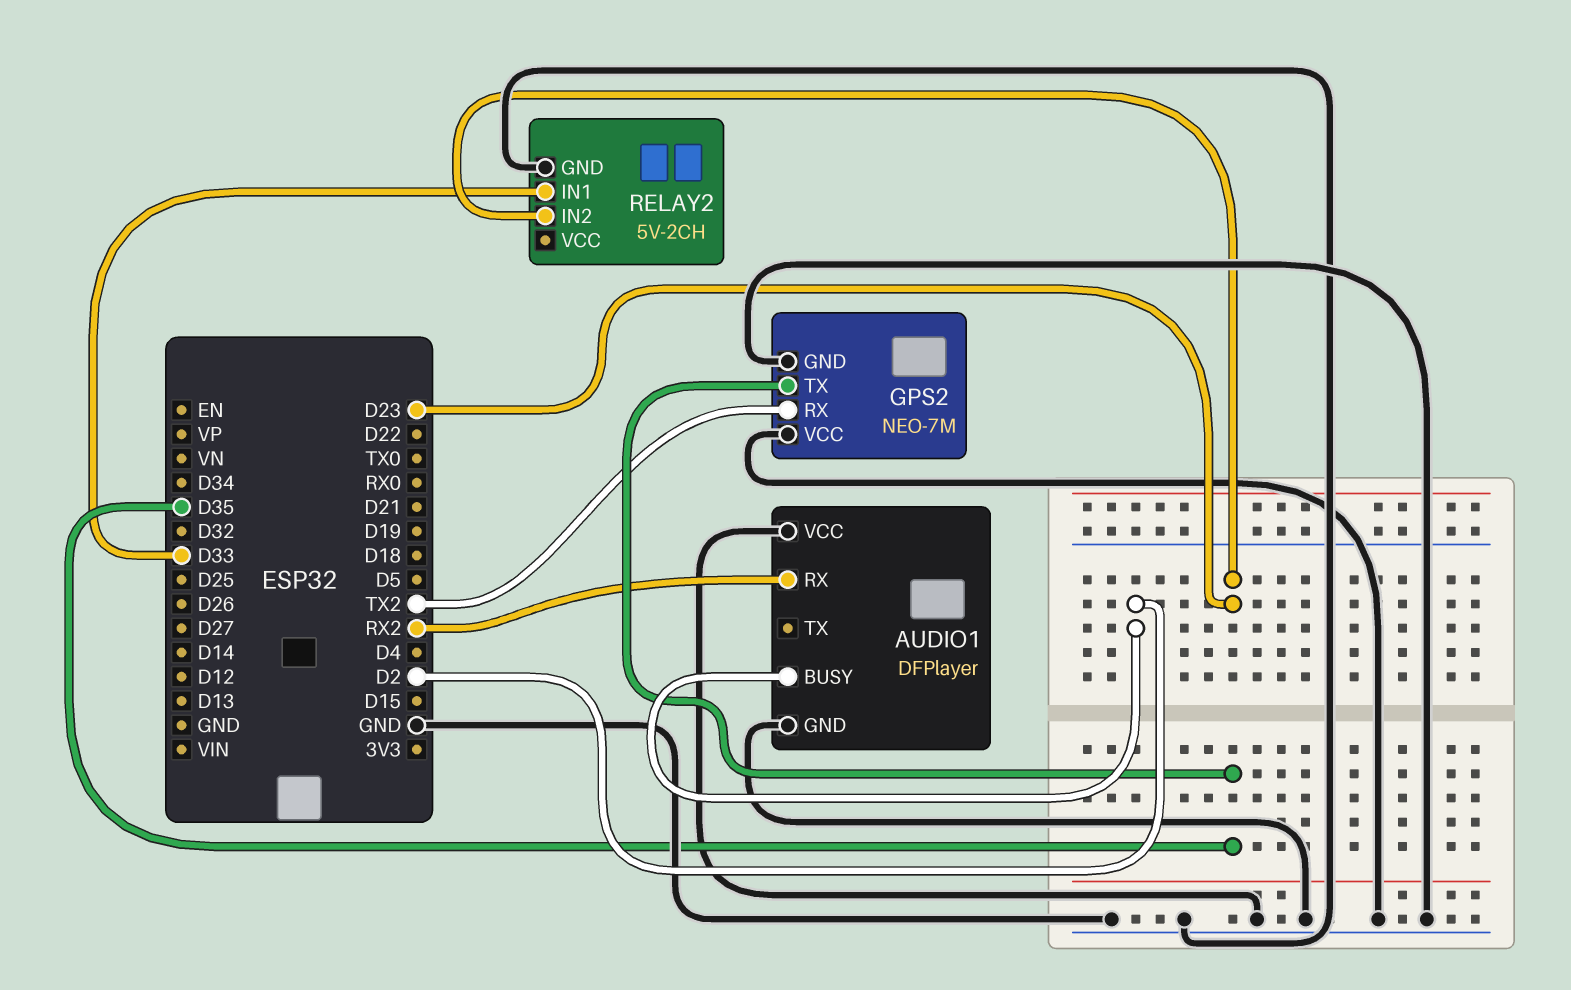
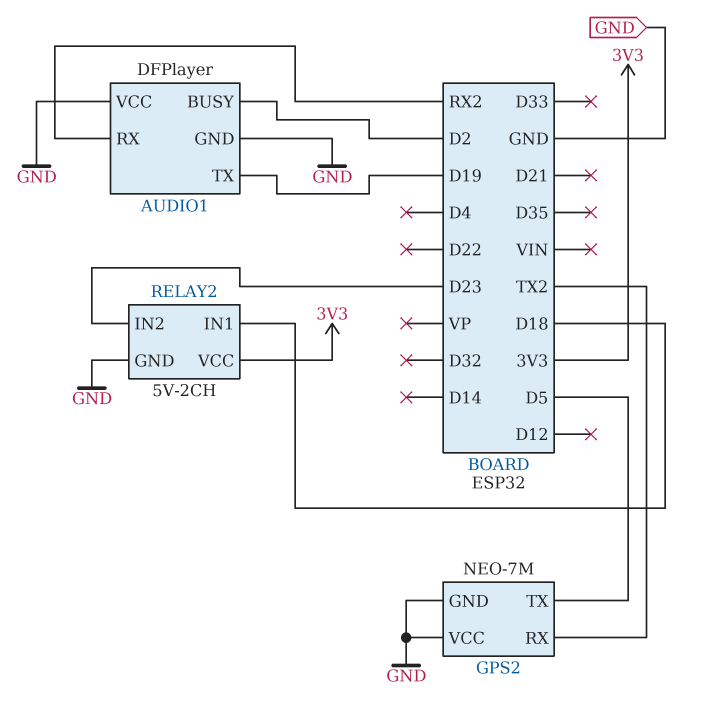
AUDIO1 pin TX: none -> D19
GPS2 pin TX: D35 -> D5
RELAY2 pin IN1: D33 -> D18
RELAY2 pin VCC: none -> 3V3

